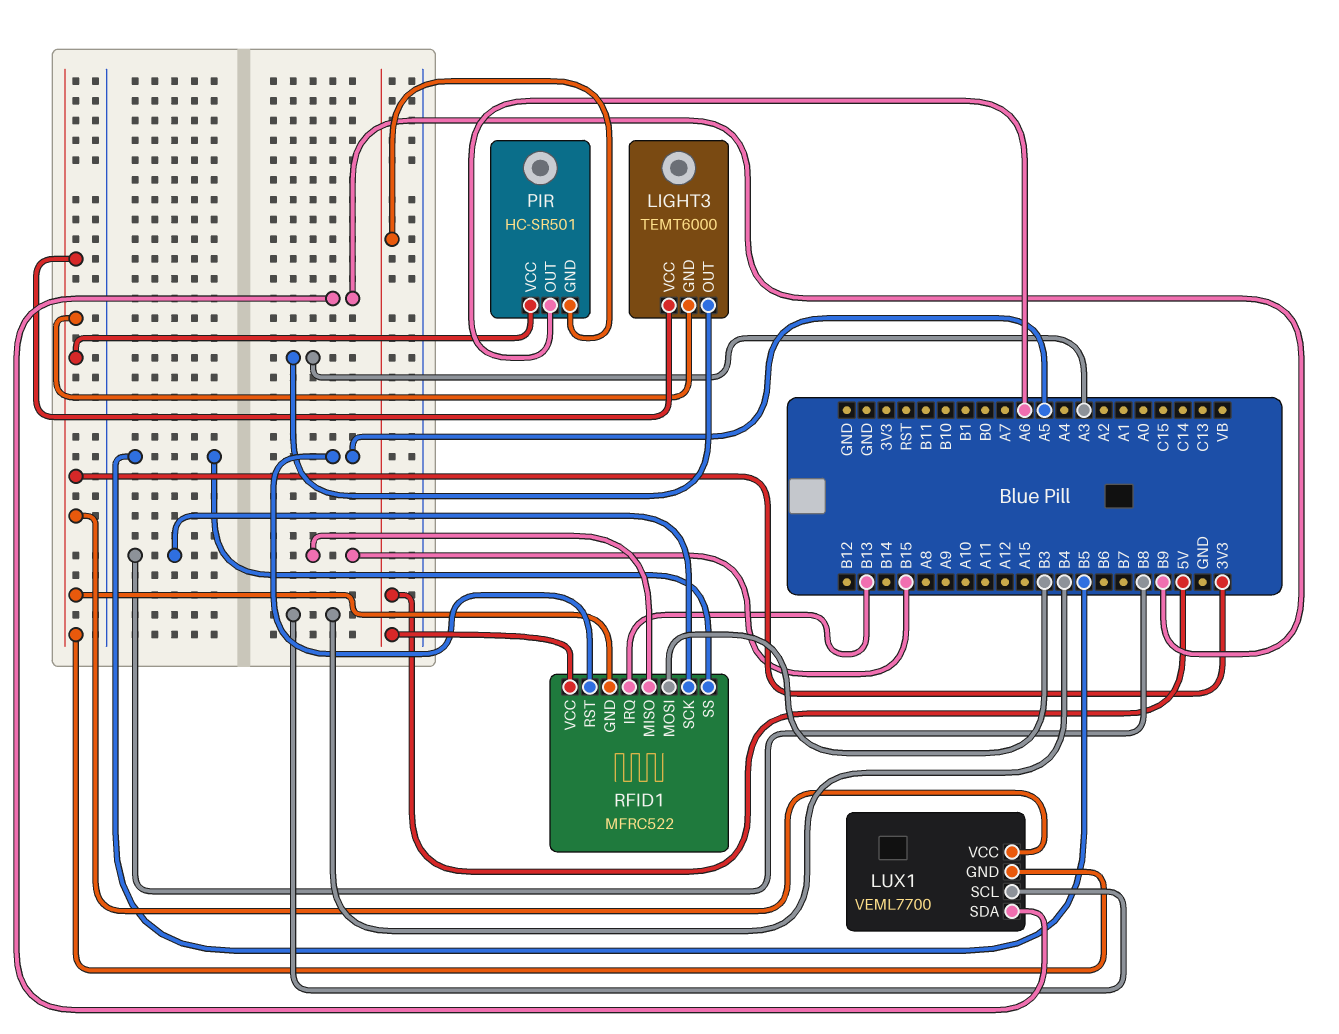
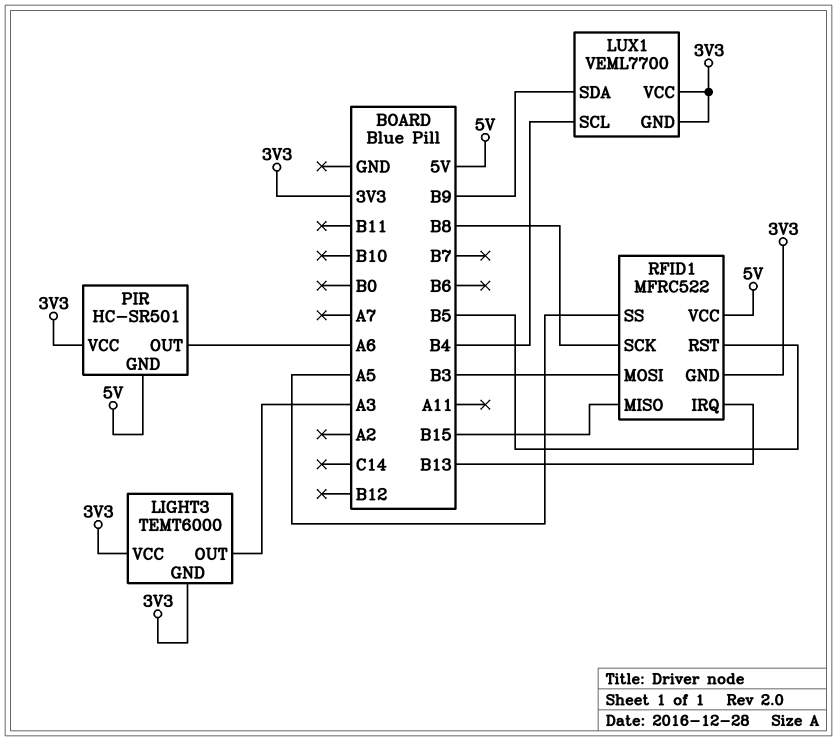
RFID1 pin RST: A5 -> B5
RFID1 pin SS: B5 -> A5

